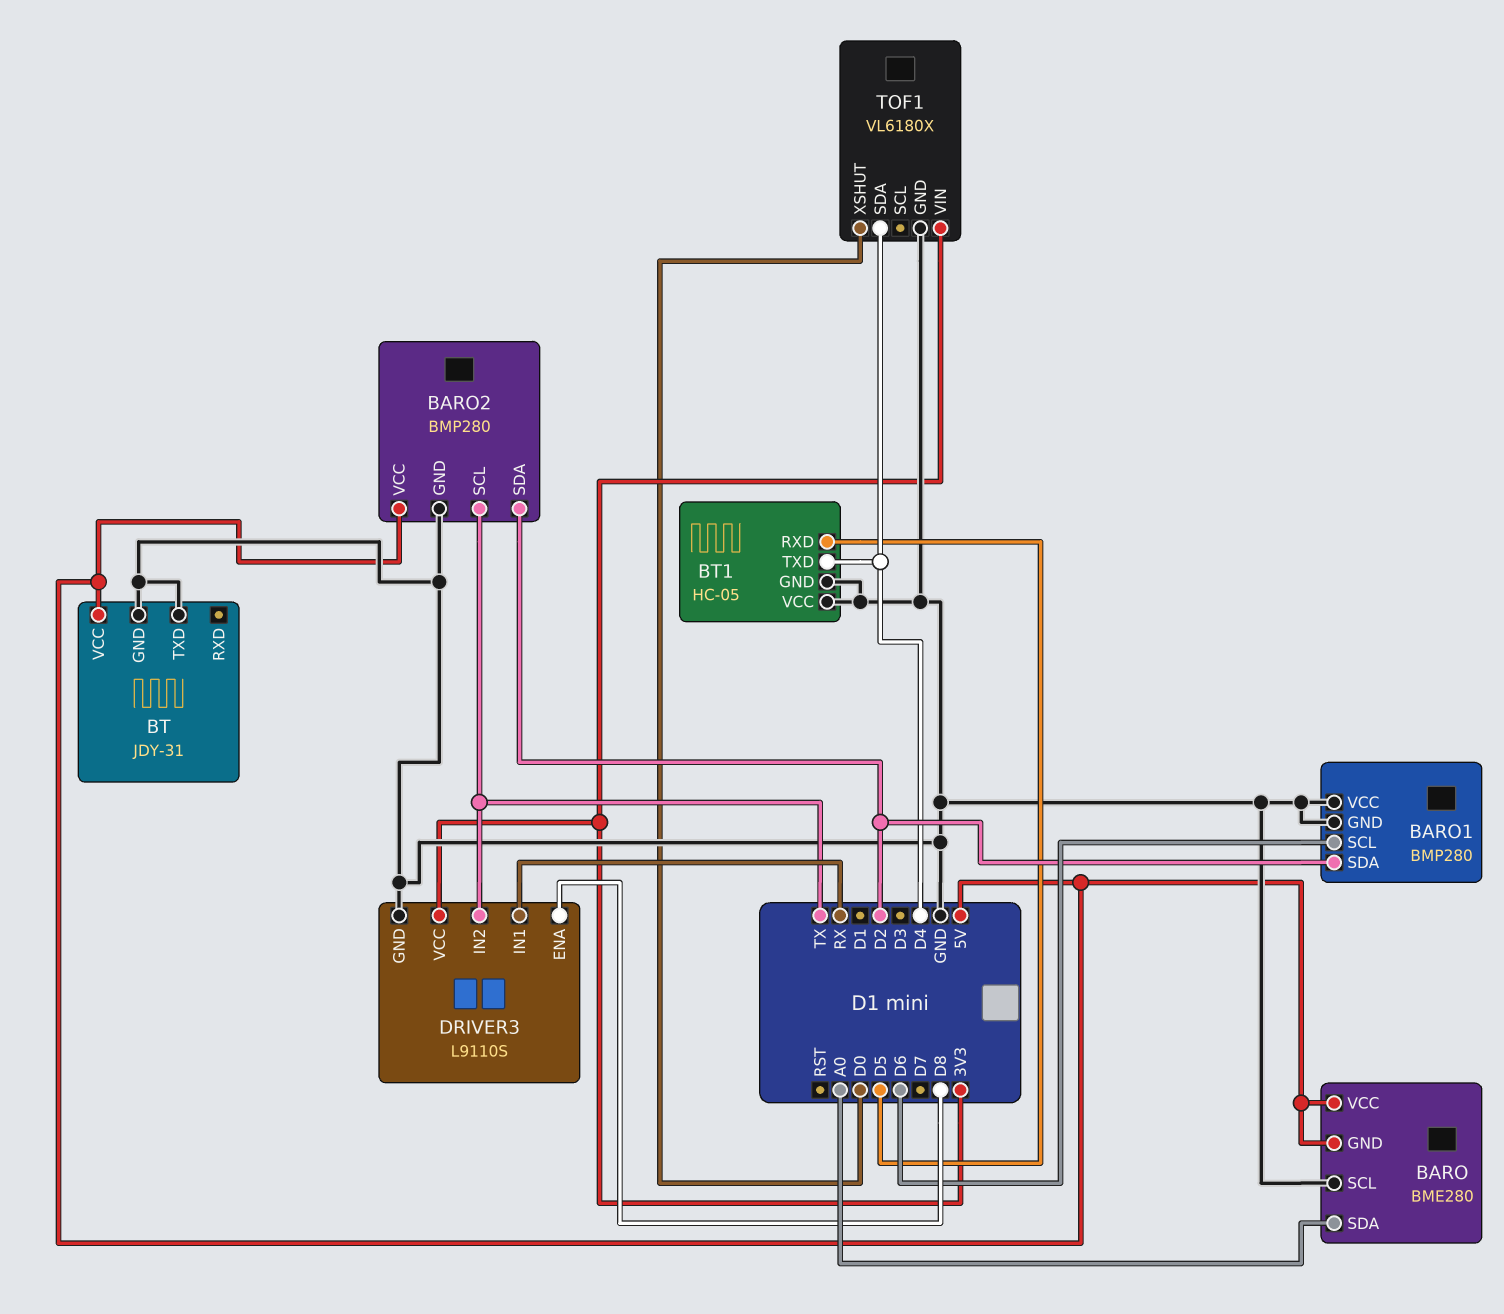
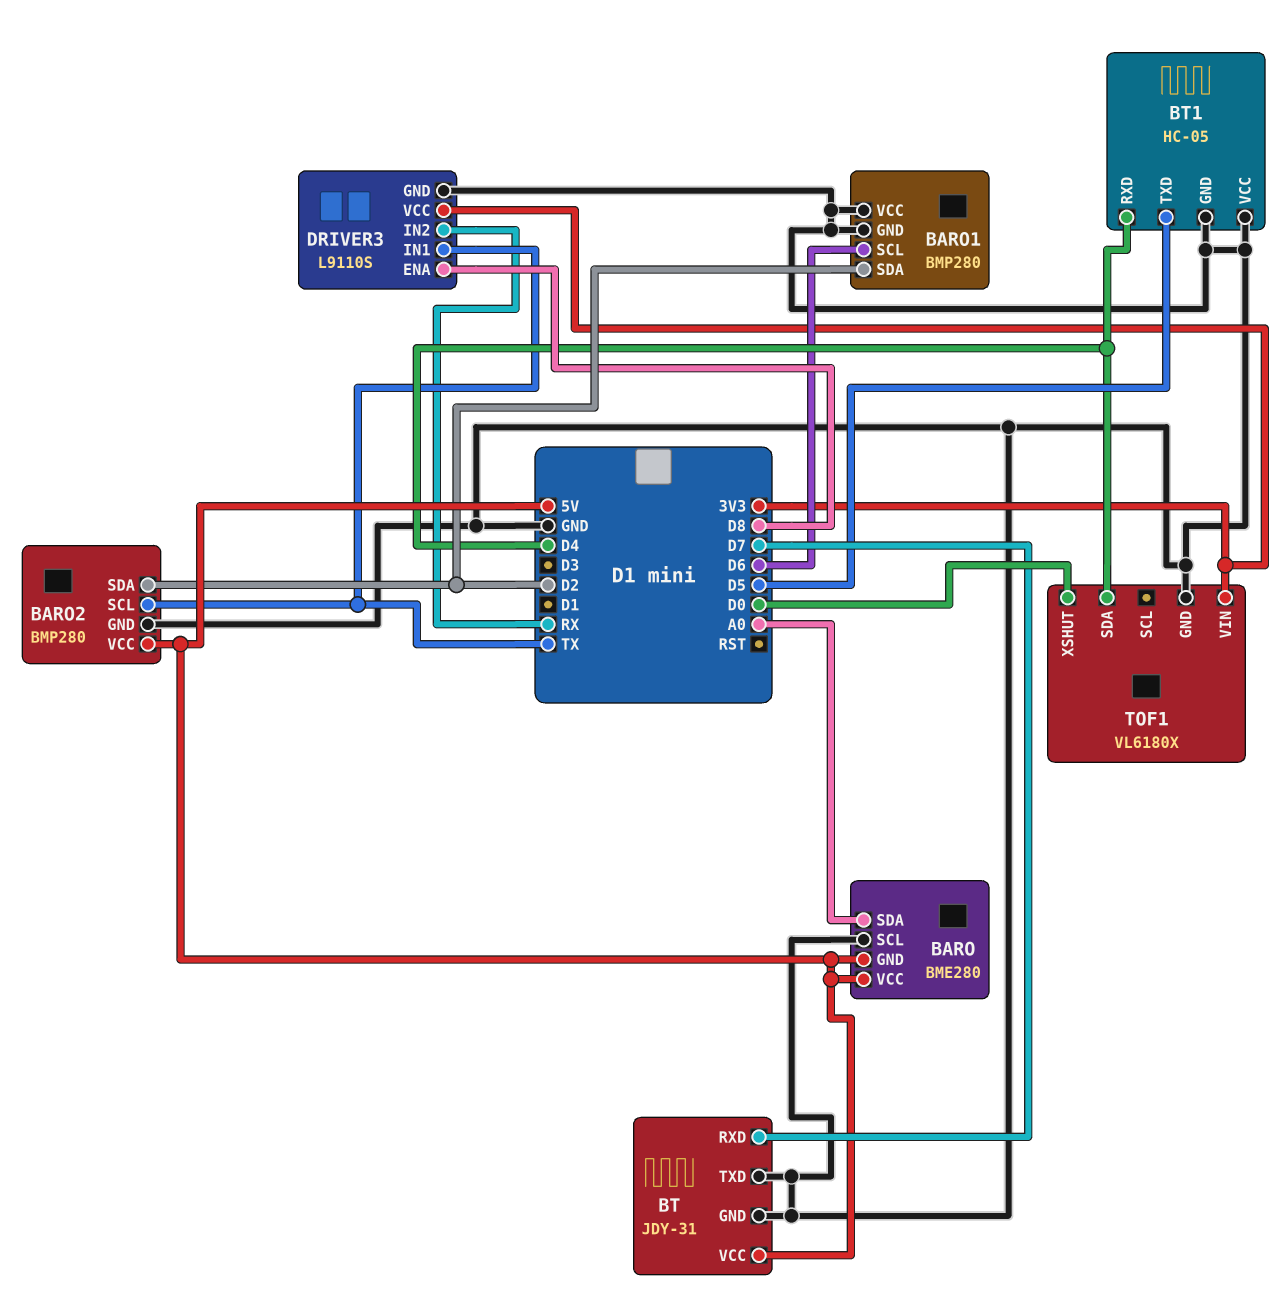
BT pin RXD: none -> D7
BT1 pin RXD: D5 -> D4
BT1 pin TXD: D4 -> D5
DRIVER3 pin IN1: RX -> TX
DRIVER3 pin IN2: TX -> RX

